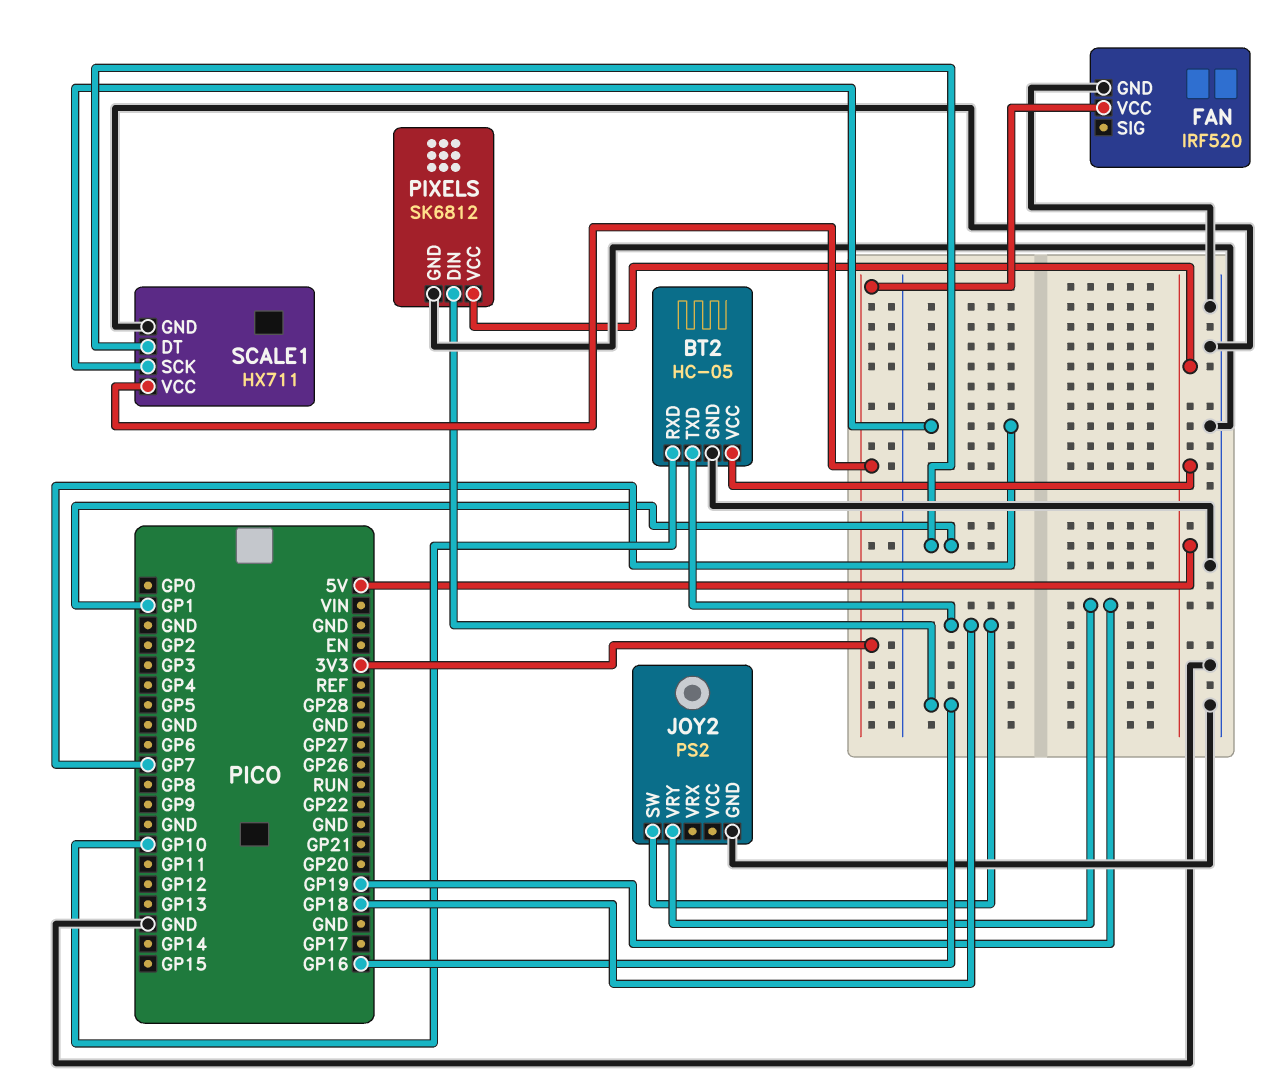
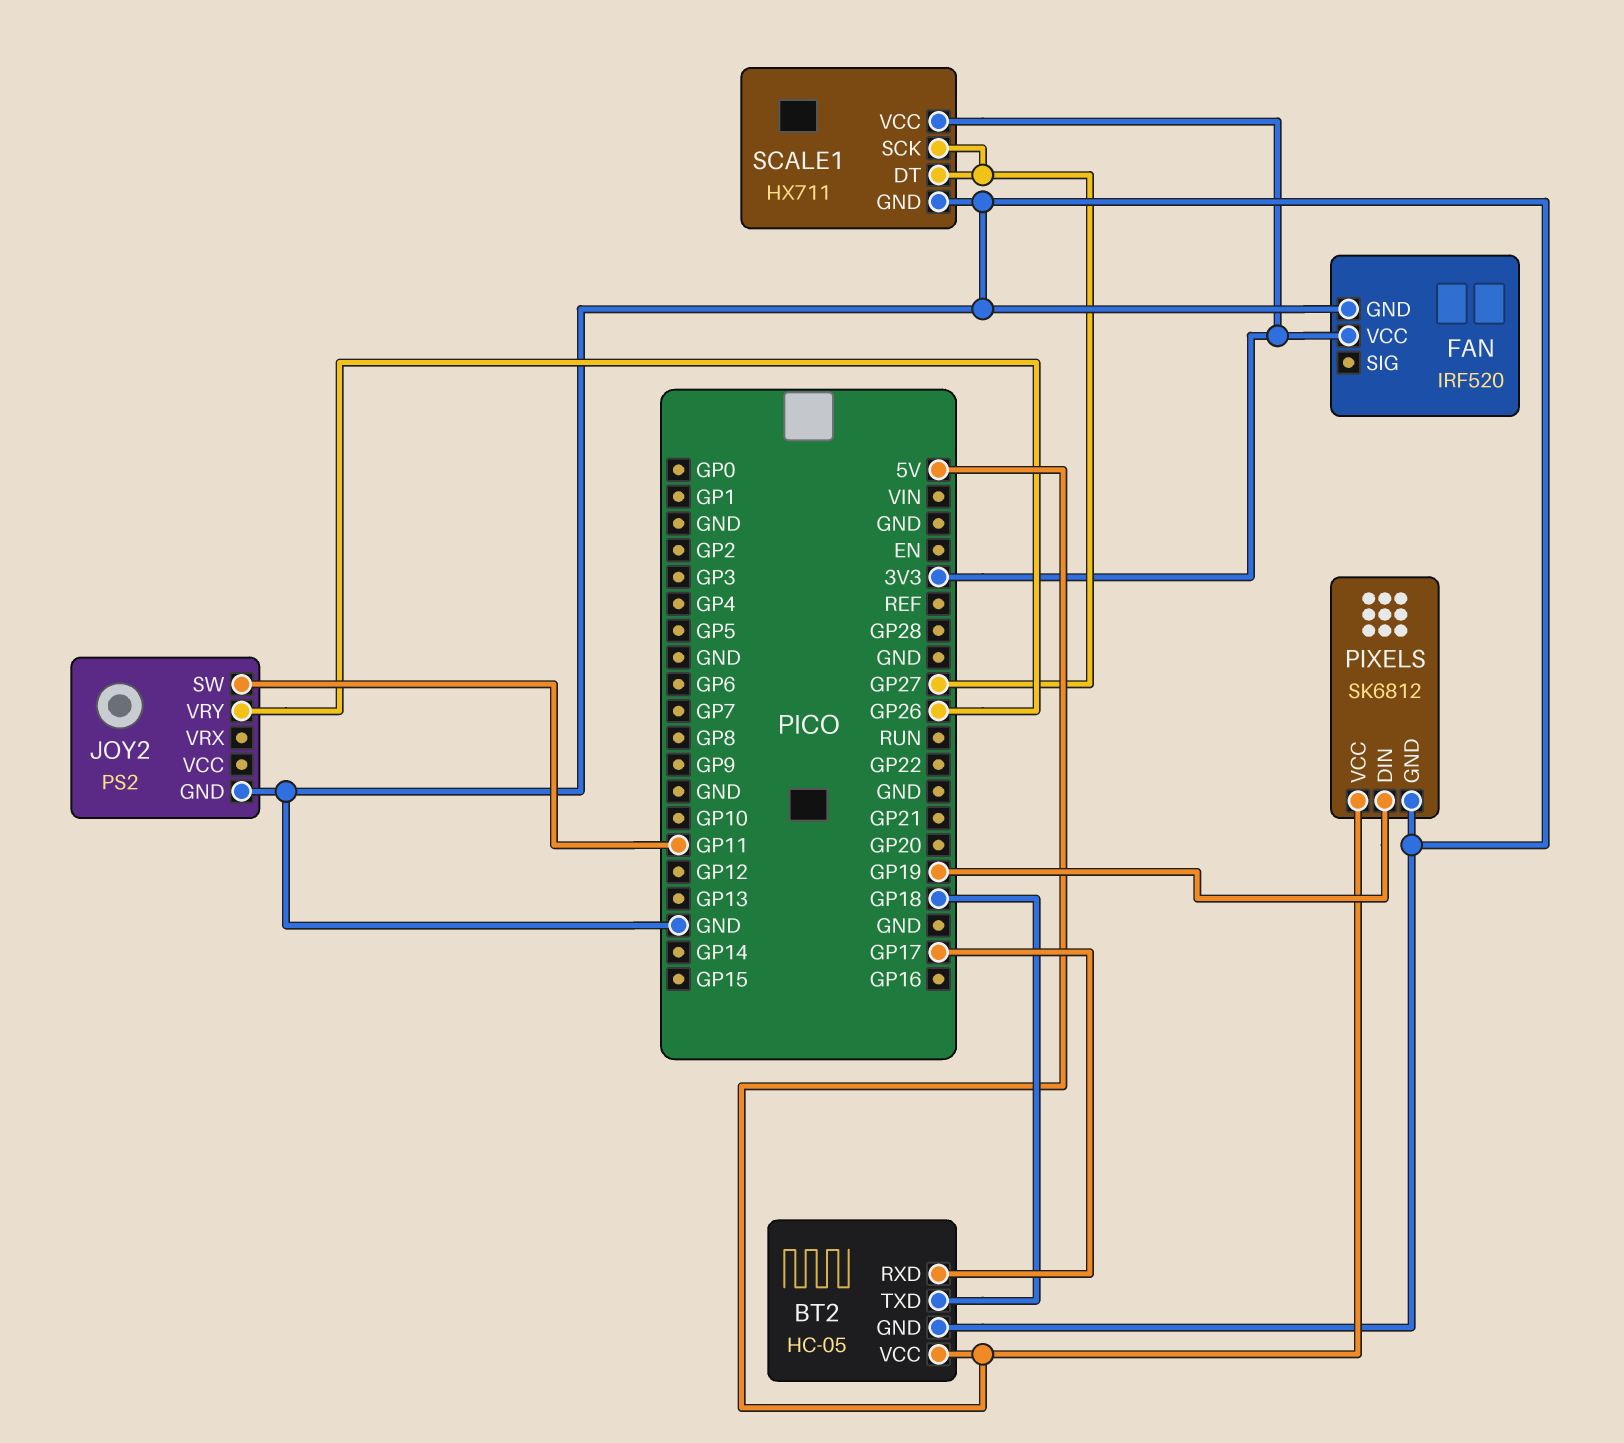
BT2 pin RXD: GP10 -> GP17
JOY2 pin SW: GP18 -> GP11
JOY2 pin VRY: GP19 -> GP26
PIXELS pin DIN: GP16 -> GP19
SCALE1 pin DT: GP1 -> GP27
SCALE1 pin SCK: GP7 -> GP27

